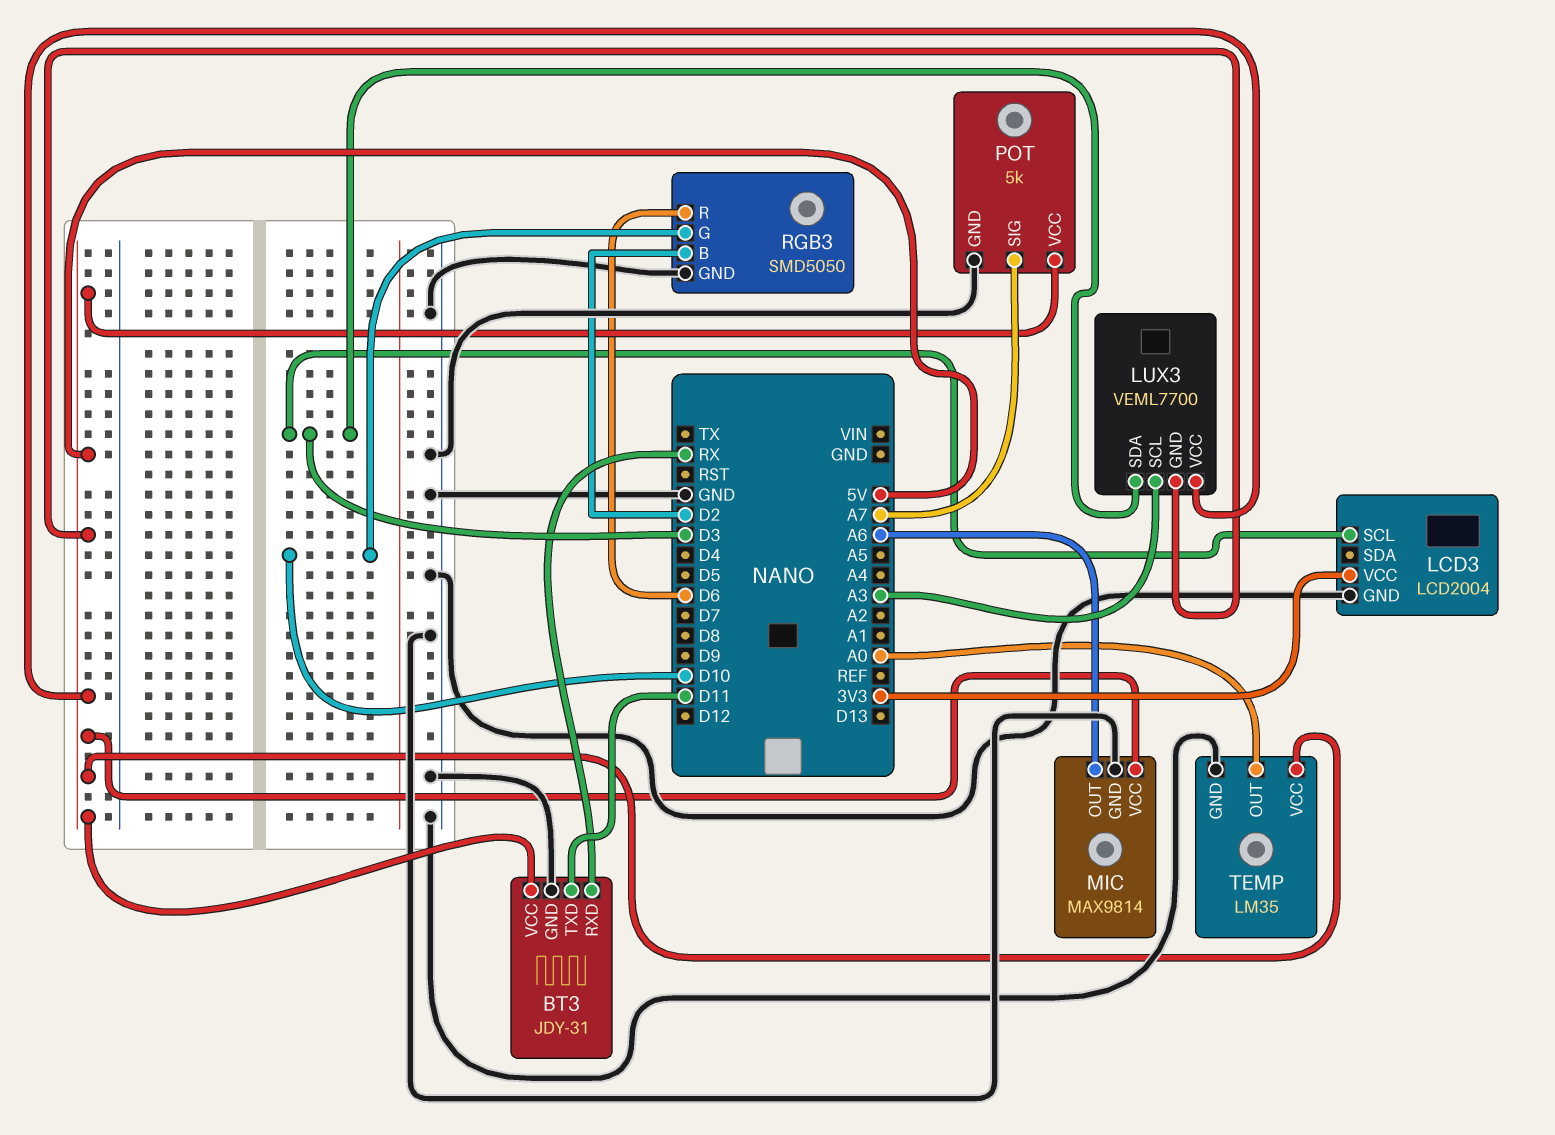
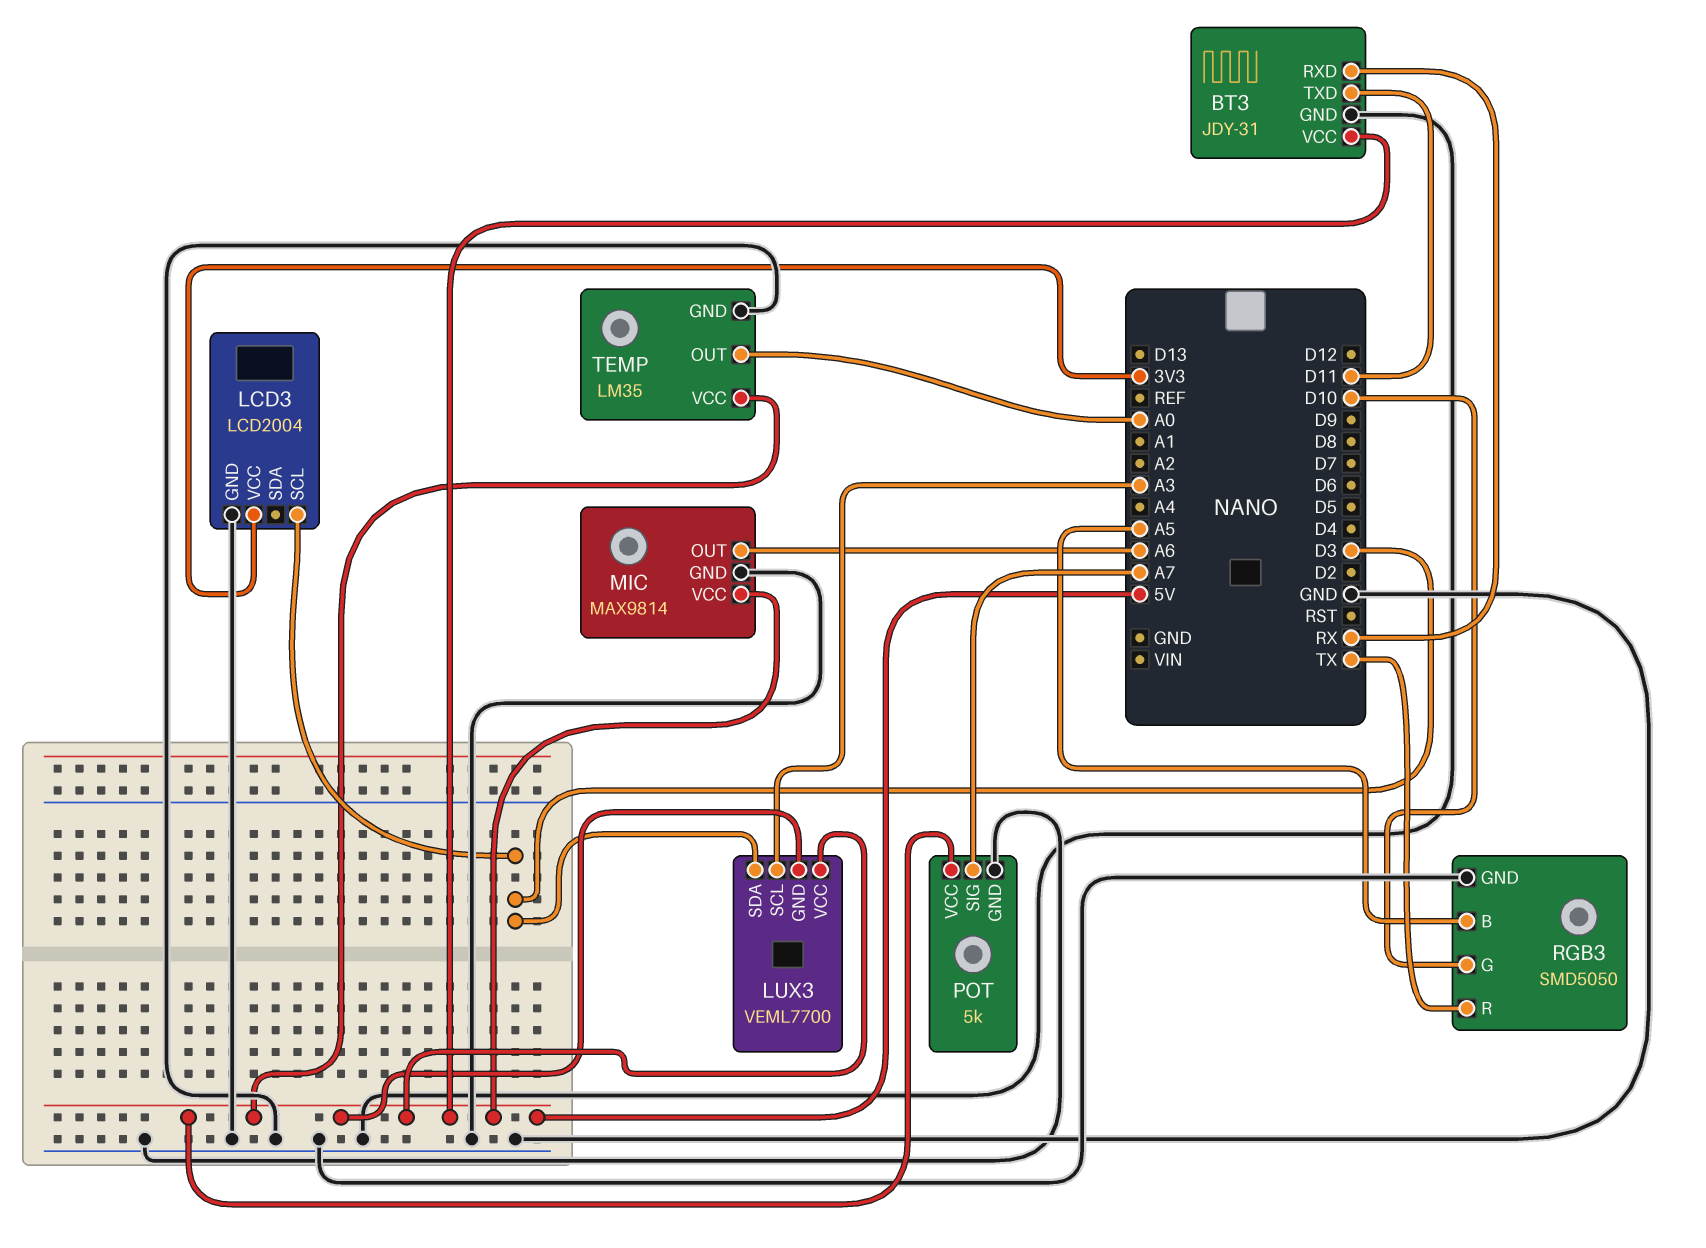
RGB3 pin B: D2 -> A5
RGB3 pin R: D6 -> TX

